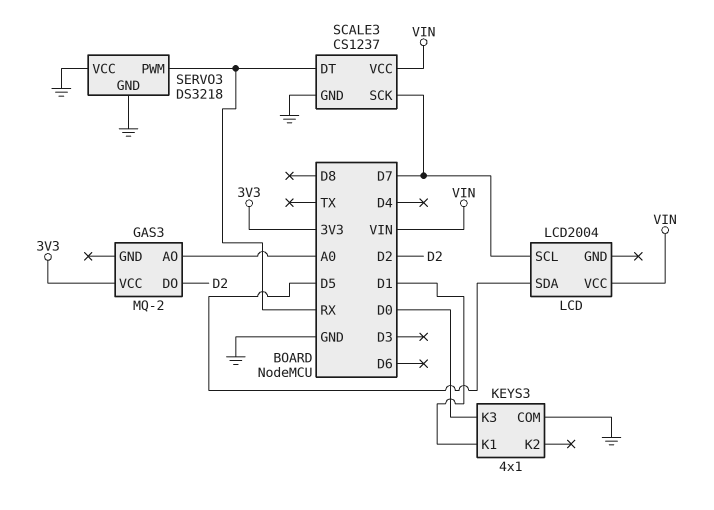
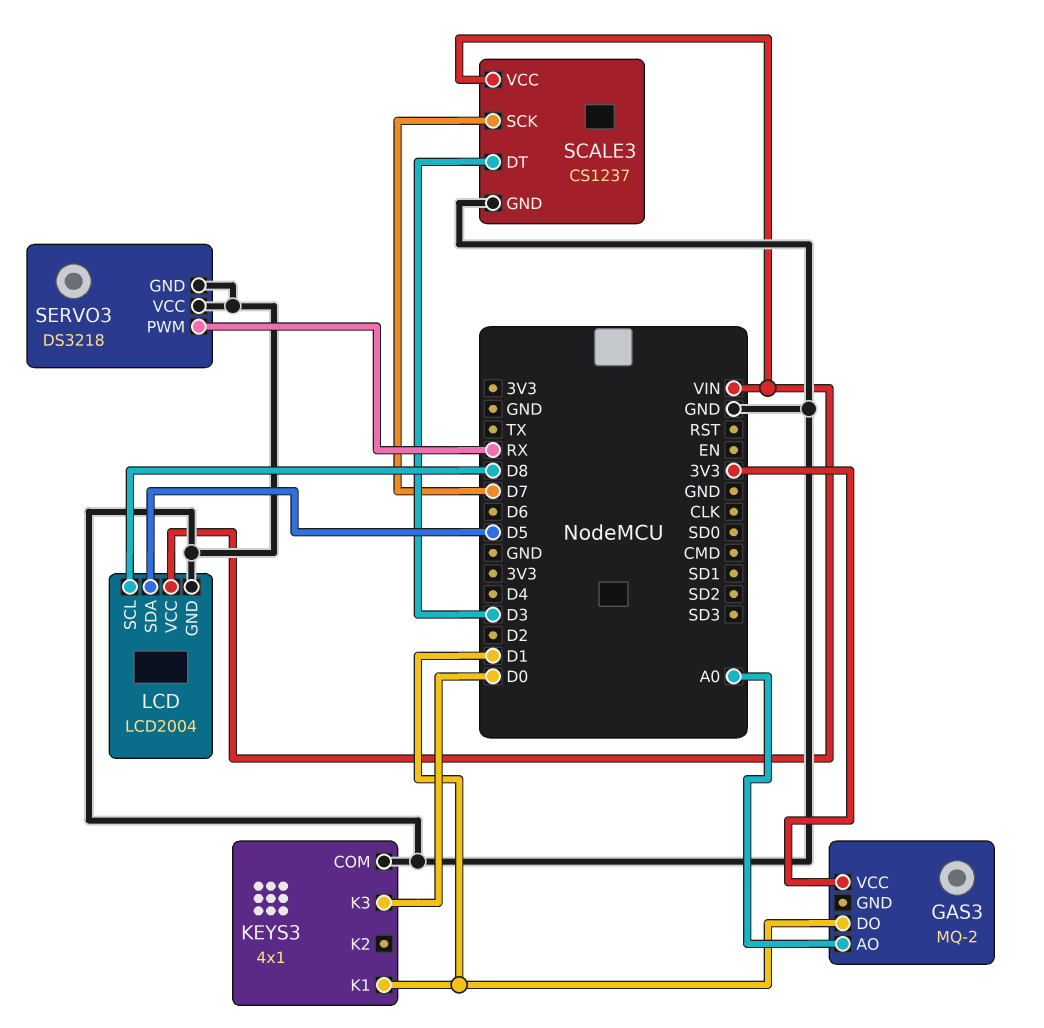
GAS3 pin DO: D2 -> D1
LCD pin GND: none -> GND
LCD pin SCL: D7 -> D8
SCALE3 pin DT: RX -> D3

